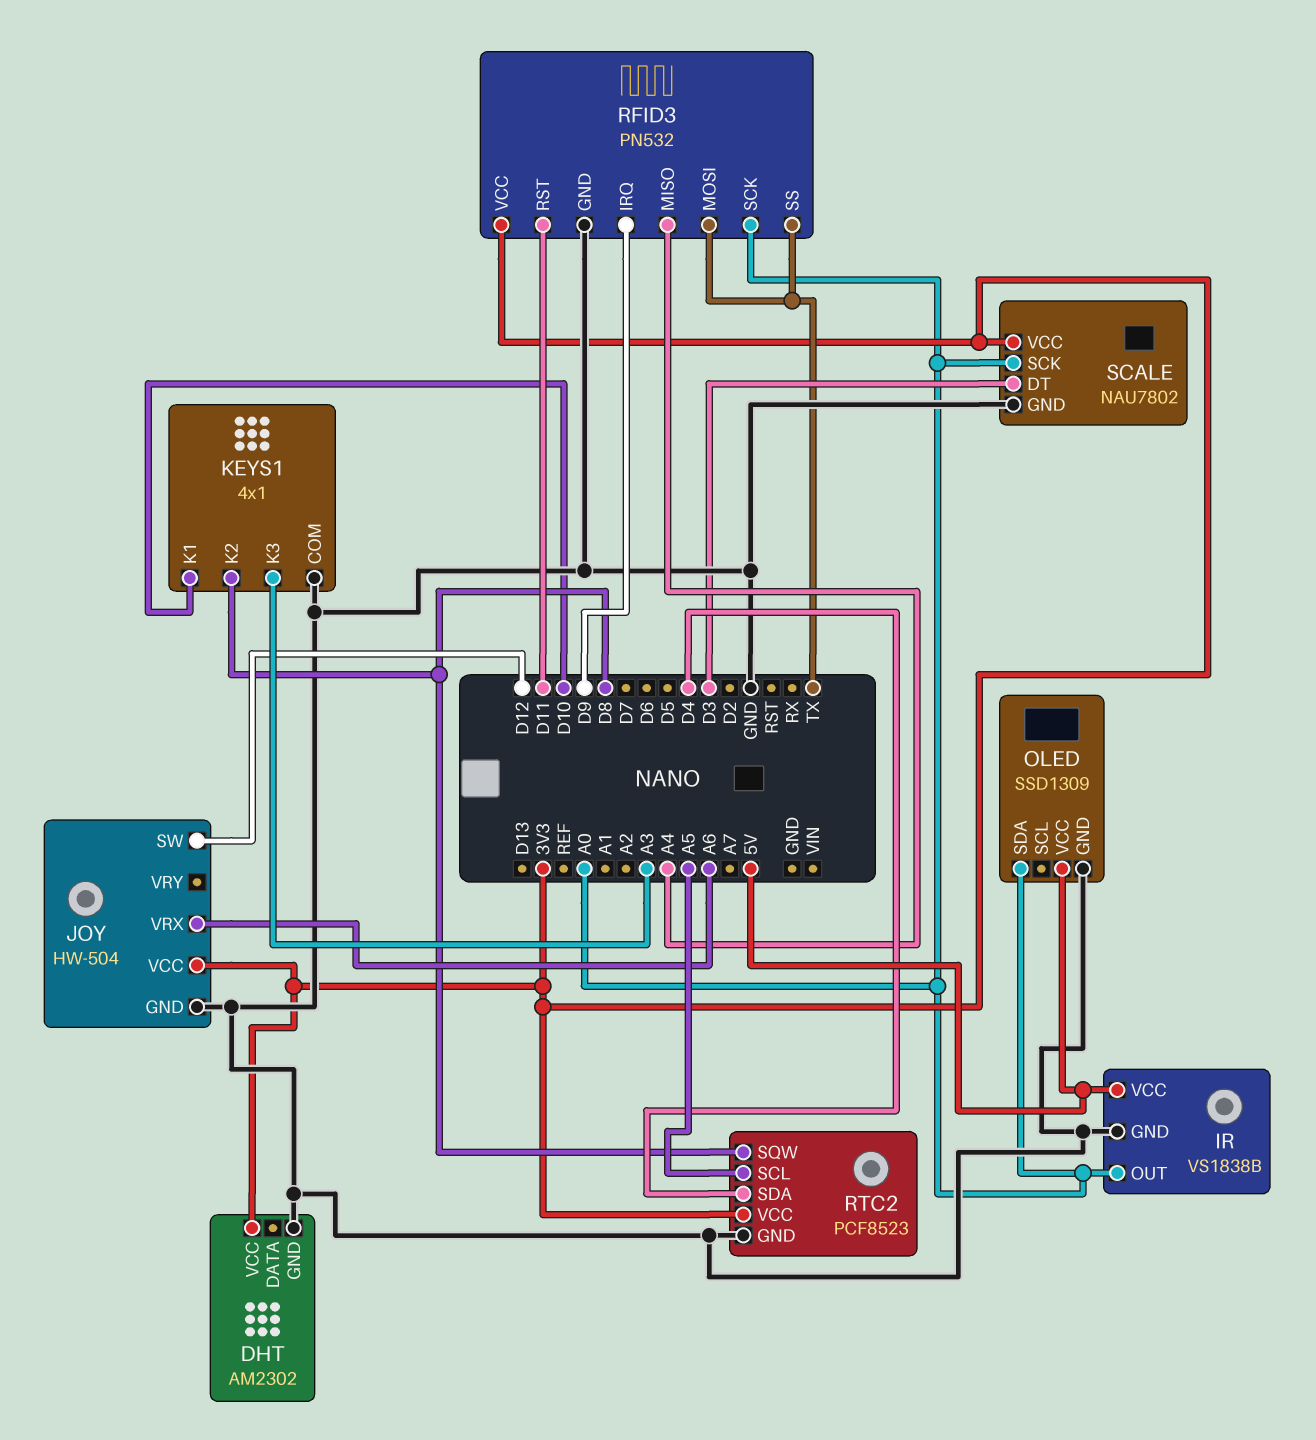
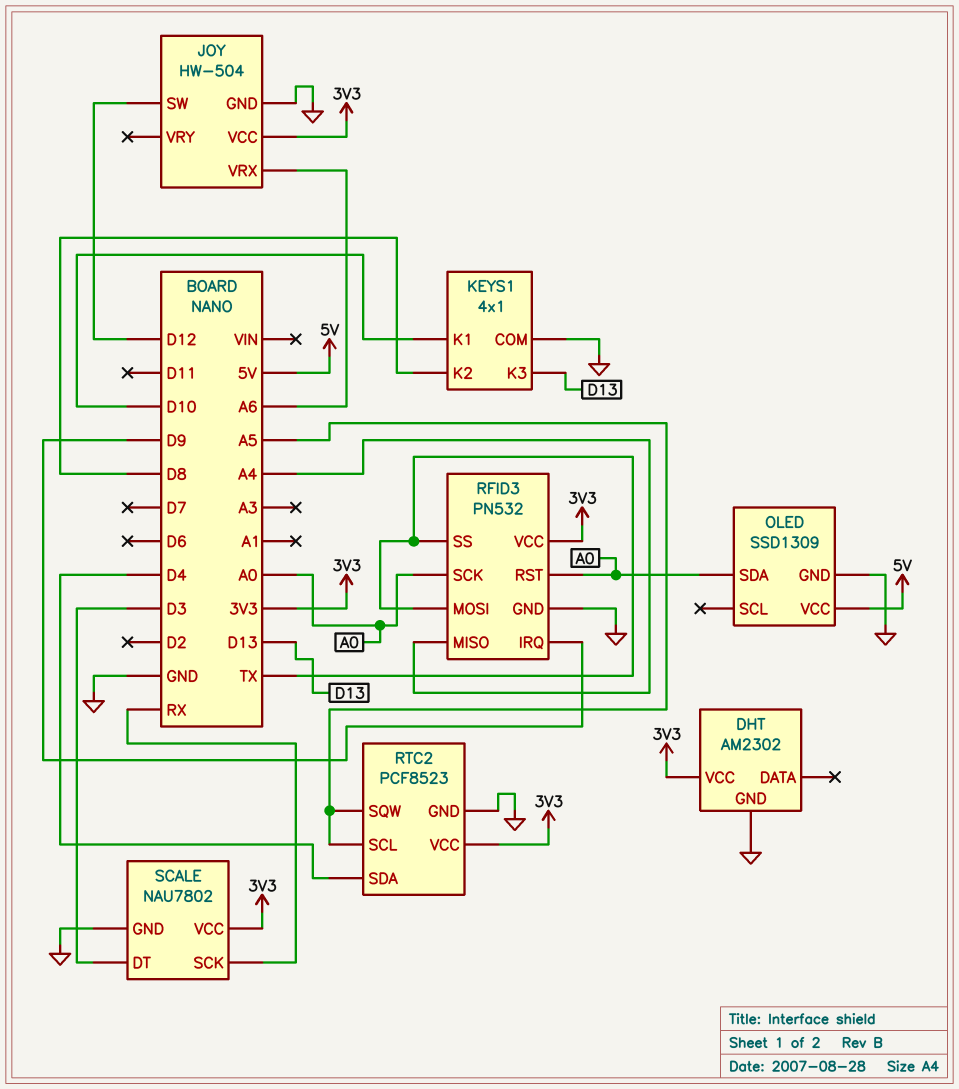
IR: VS1838B -> none
IR pin GND: GND -> none
IR pin OUT: A0 -> none
IR pin VCC: 5V -> none
KEYS1 pin K3: A3 -> D13
RFID3 pin RST: D11 -> A0
RTC2 pin SQW: D8 -> A5
SCALE pin SCK: A0 -> RX

